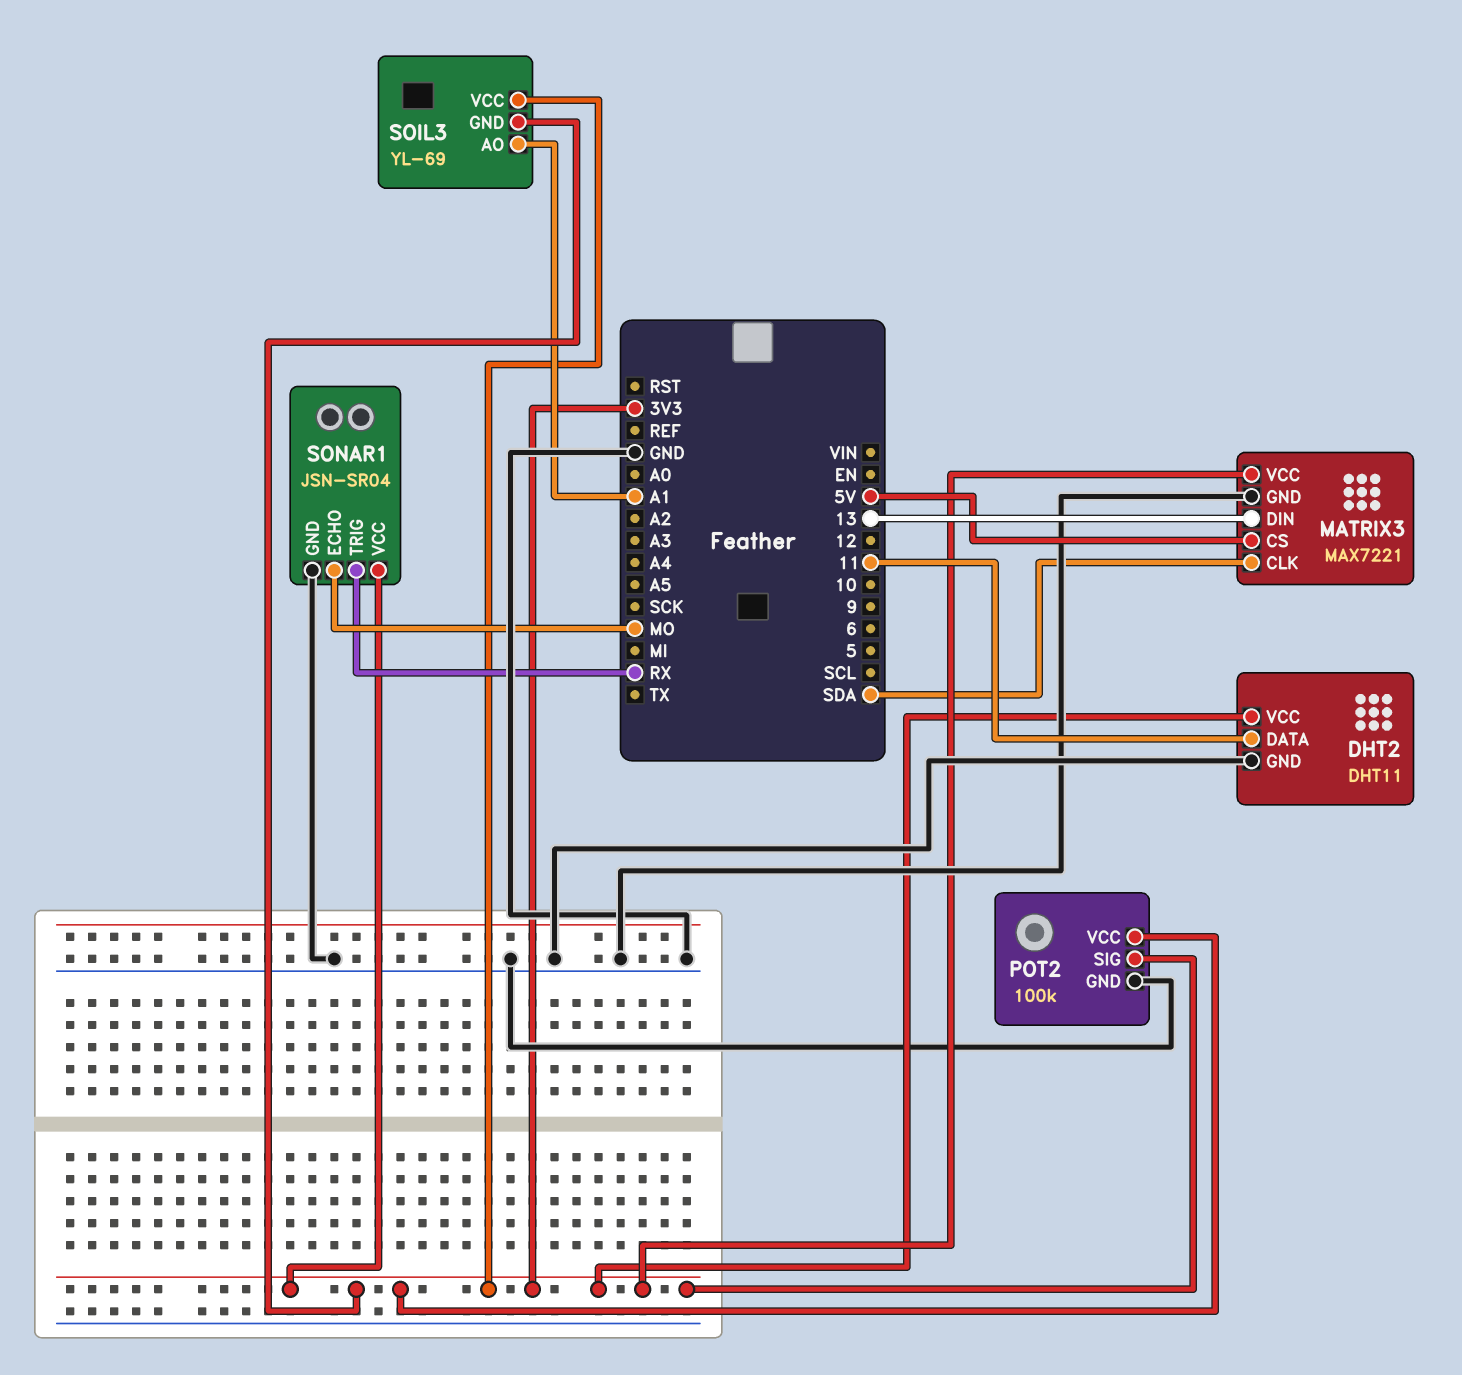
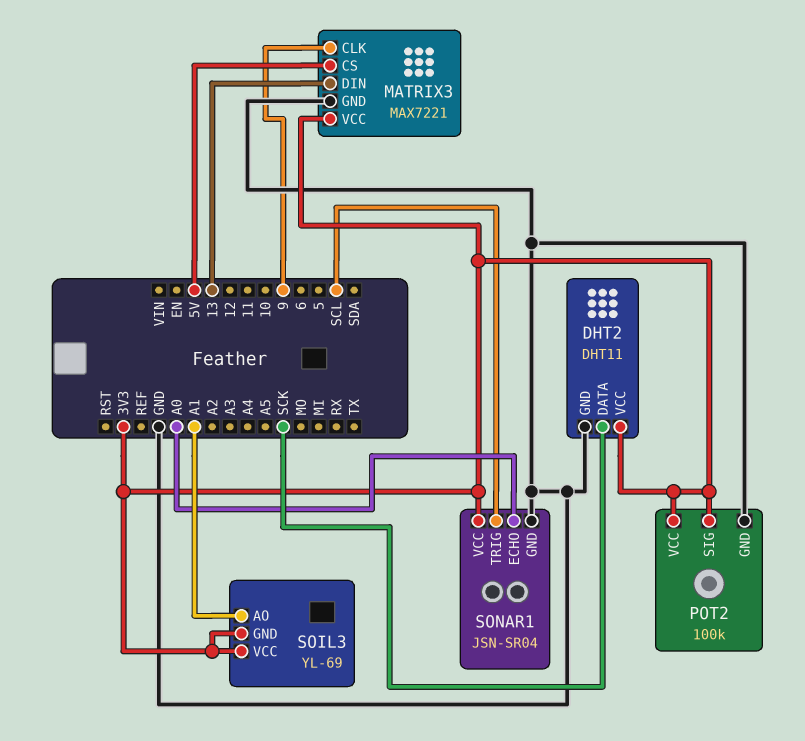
DHT2 pin DATA: 11 -> SCK
MATRIX3 pin CLK: SDA -> 9
SONAR1 pin ECHO: MO -> A0
SONAR1 pin TRIG: RX -> SCL

